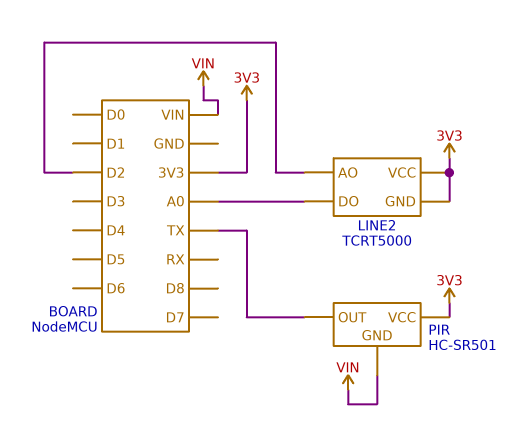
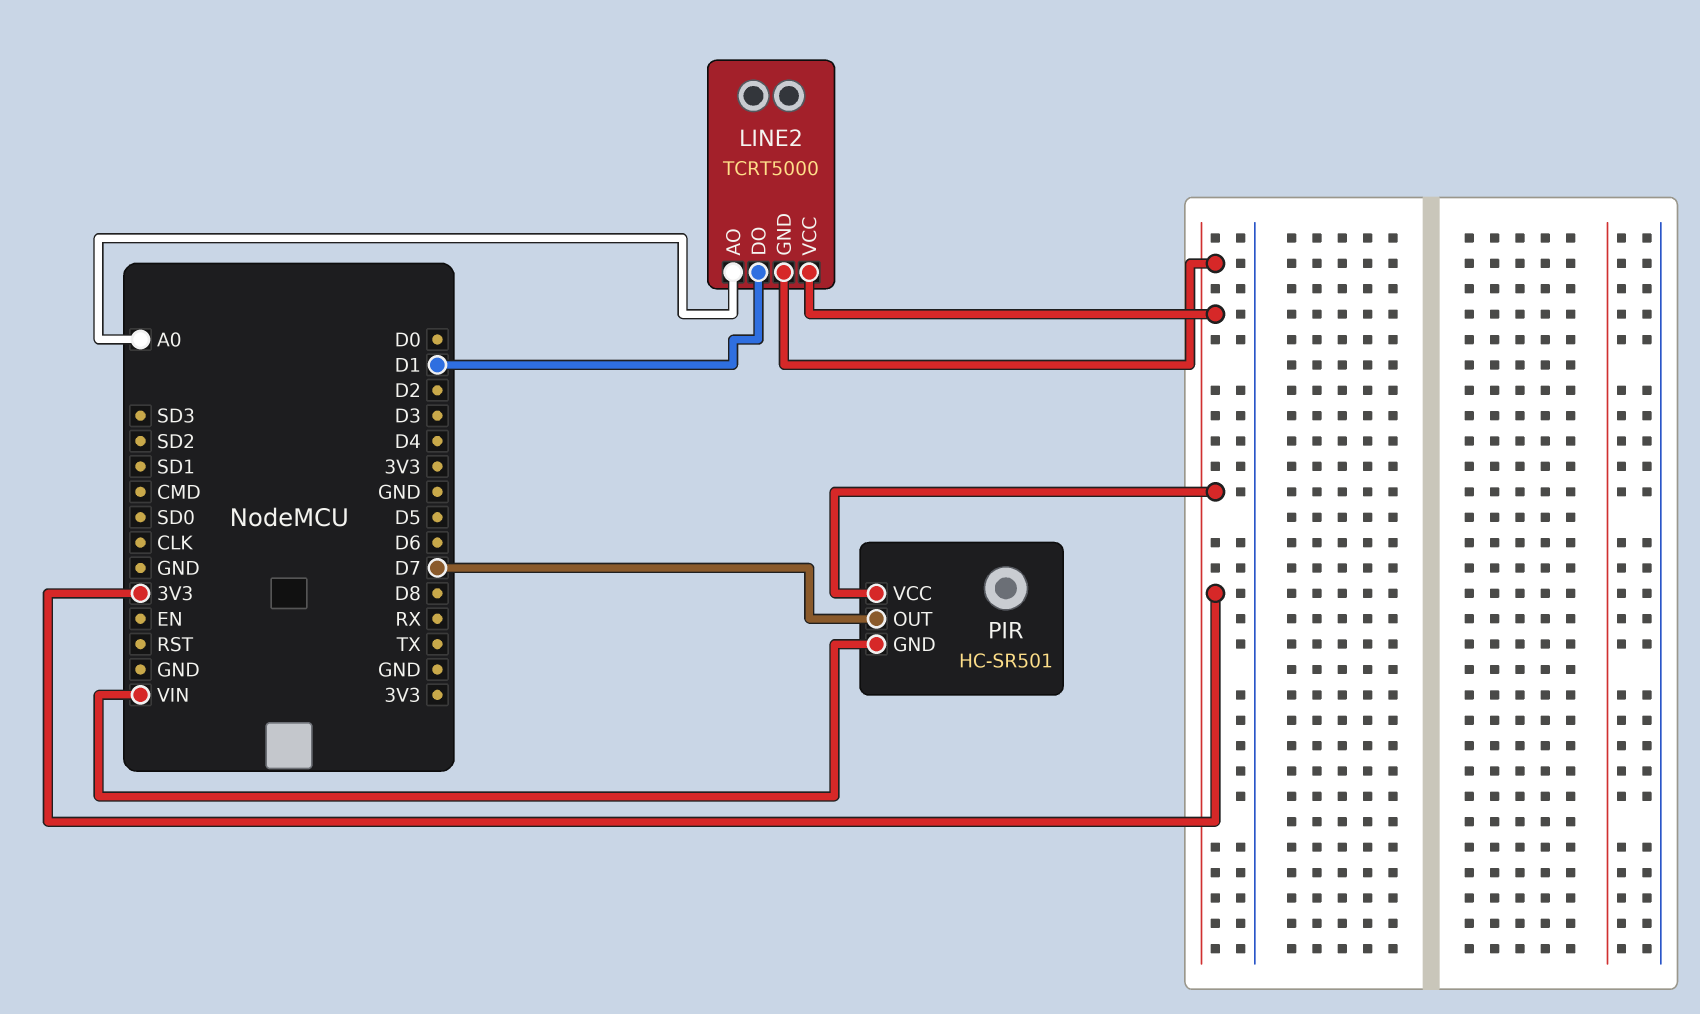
LINE2 pin AO: D2 -> A0
LINE2 pin DO: A0 -> D1
PIR pin OUT: TX -> D7

